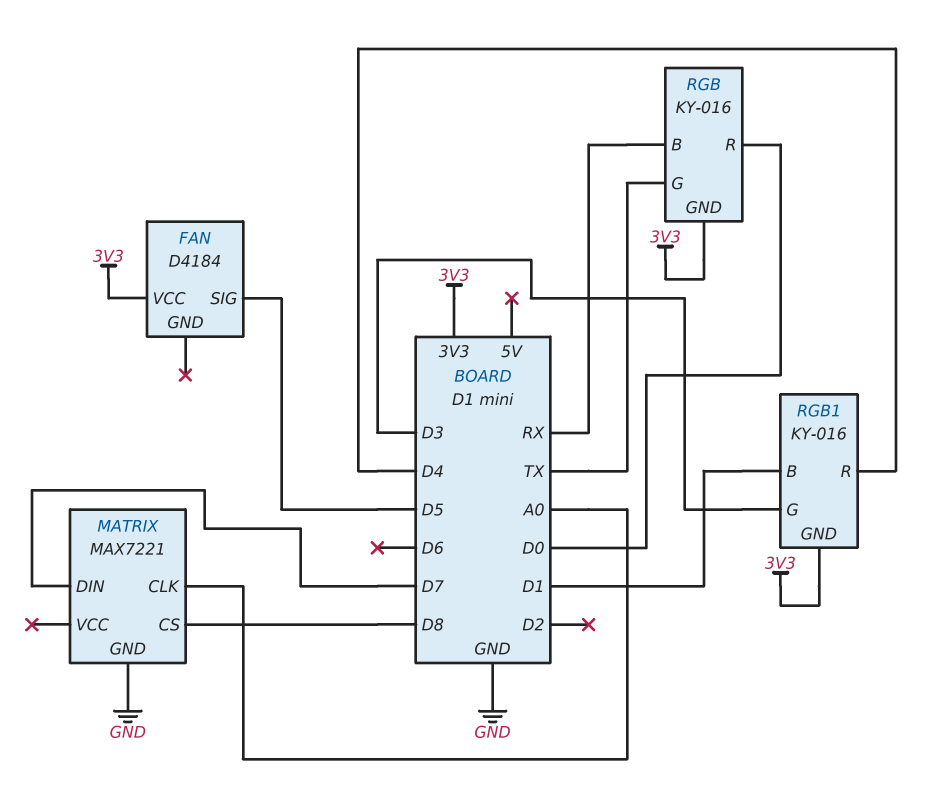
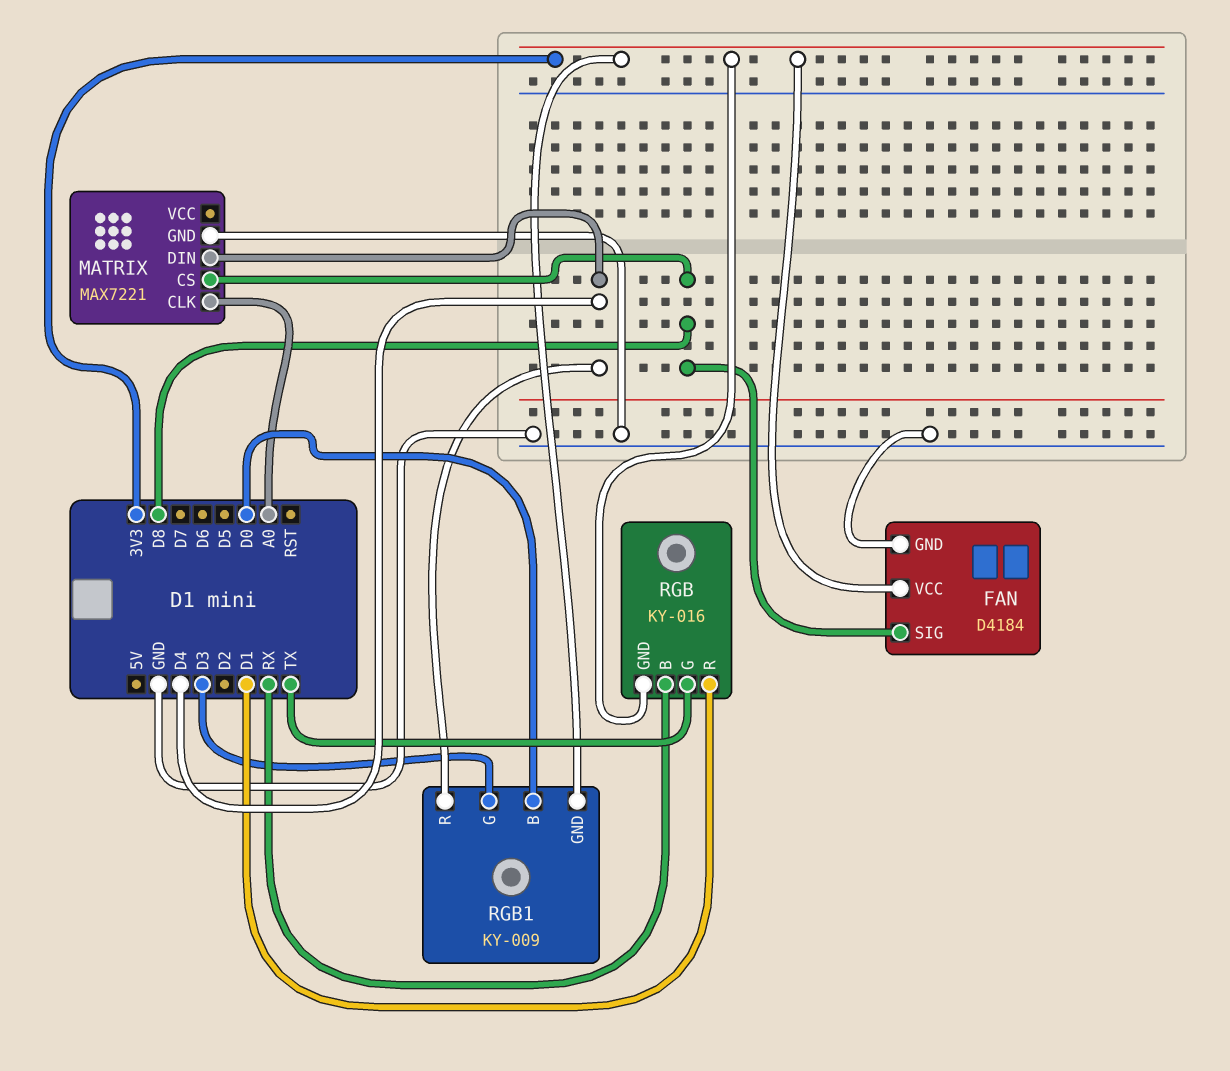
FAN pin GND: none -> GND
FAN pin SIG: D5 -> D8
MATRIX pin DIN: D7 -> D4
RGB pin R: D0 -> D1
RGB1: KY-016 -> KY-009
RGB1 pin B: D1 -> D0

